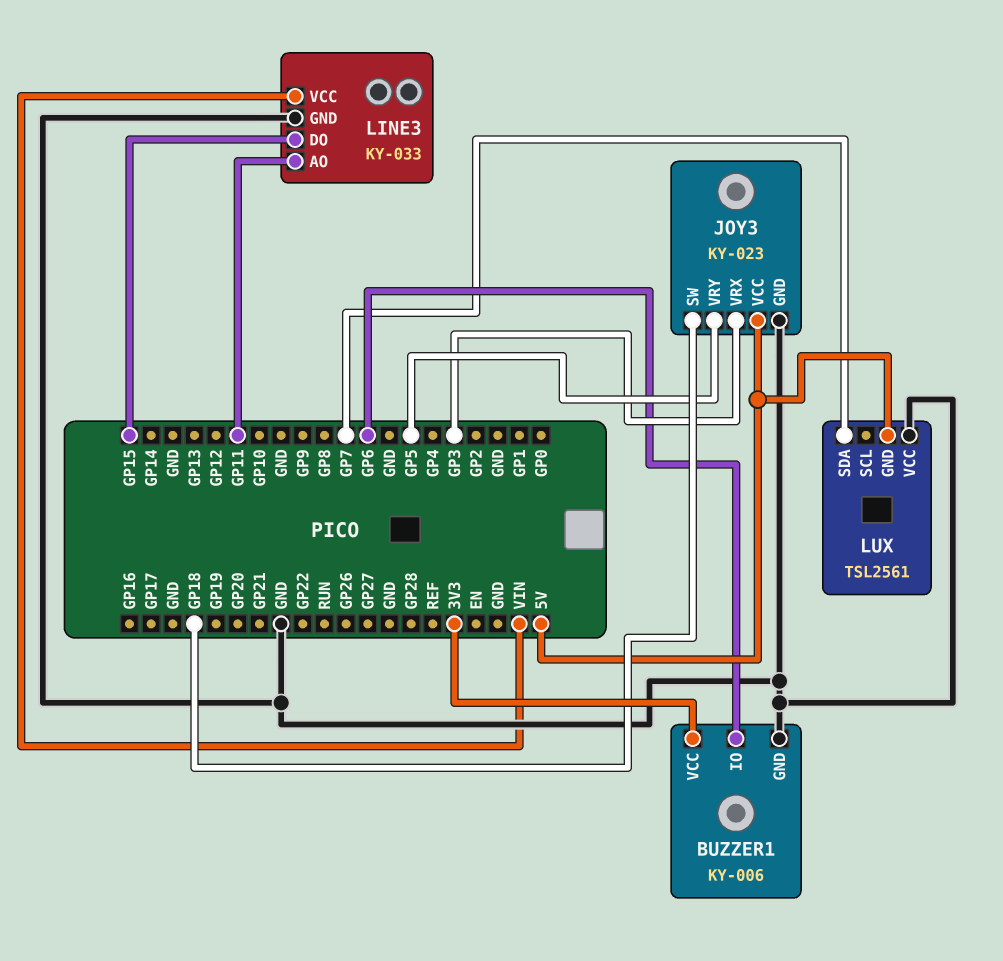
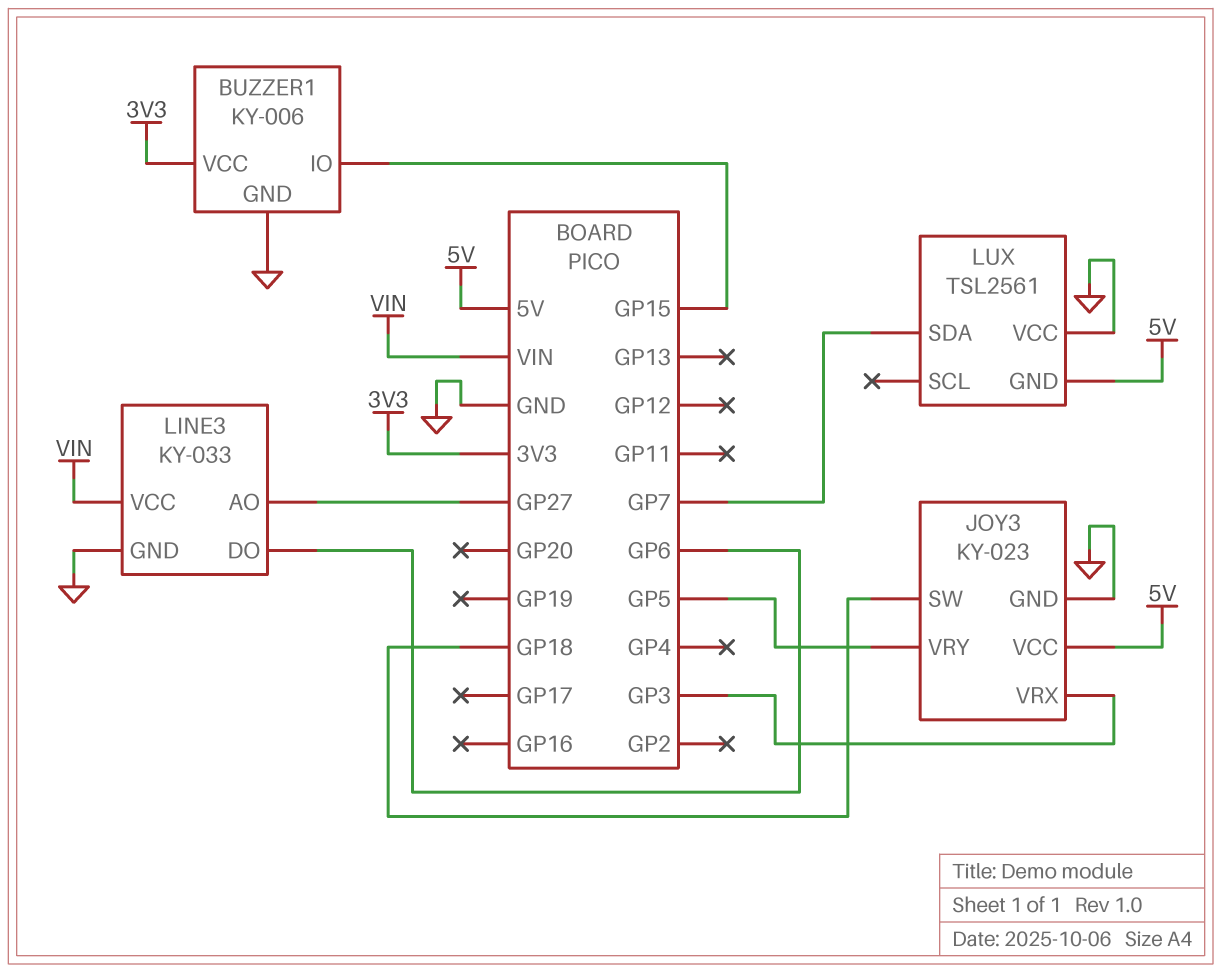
BUZZER1 pin IO: GP6 -> GP15
LINE3 pin AO: GP11 -> GP27
LINE3 pin DO: GP15 -> GP6

